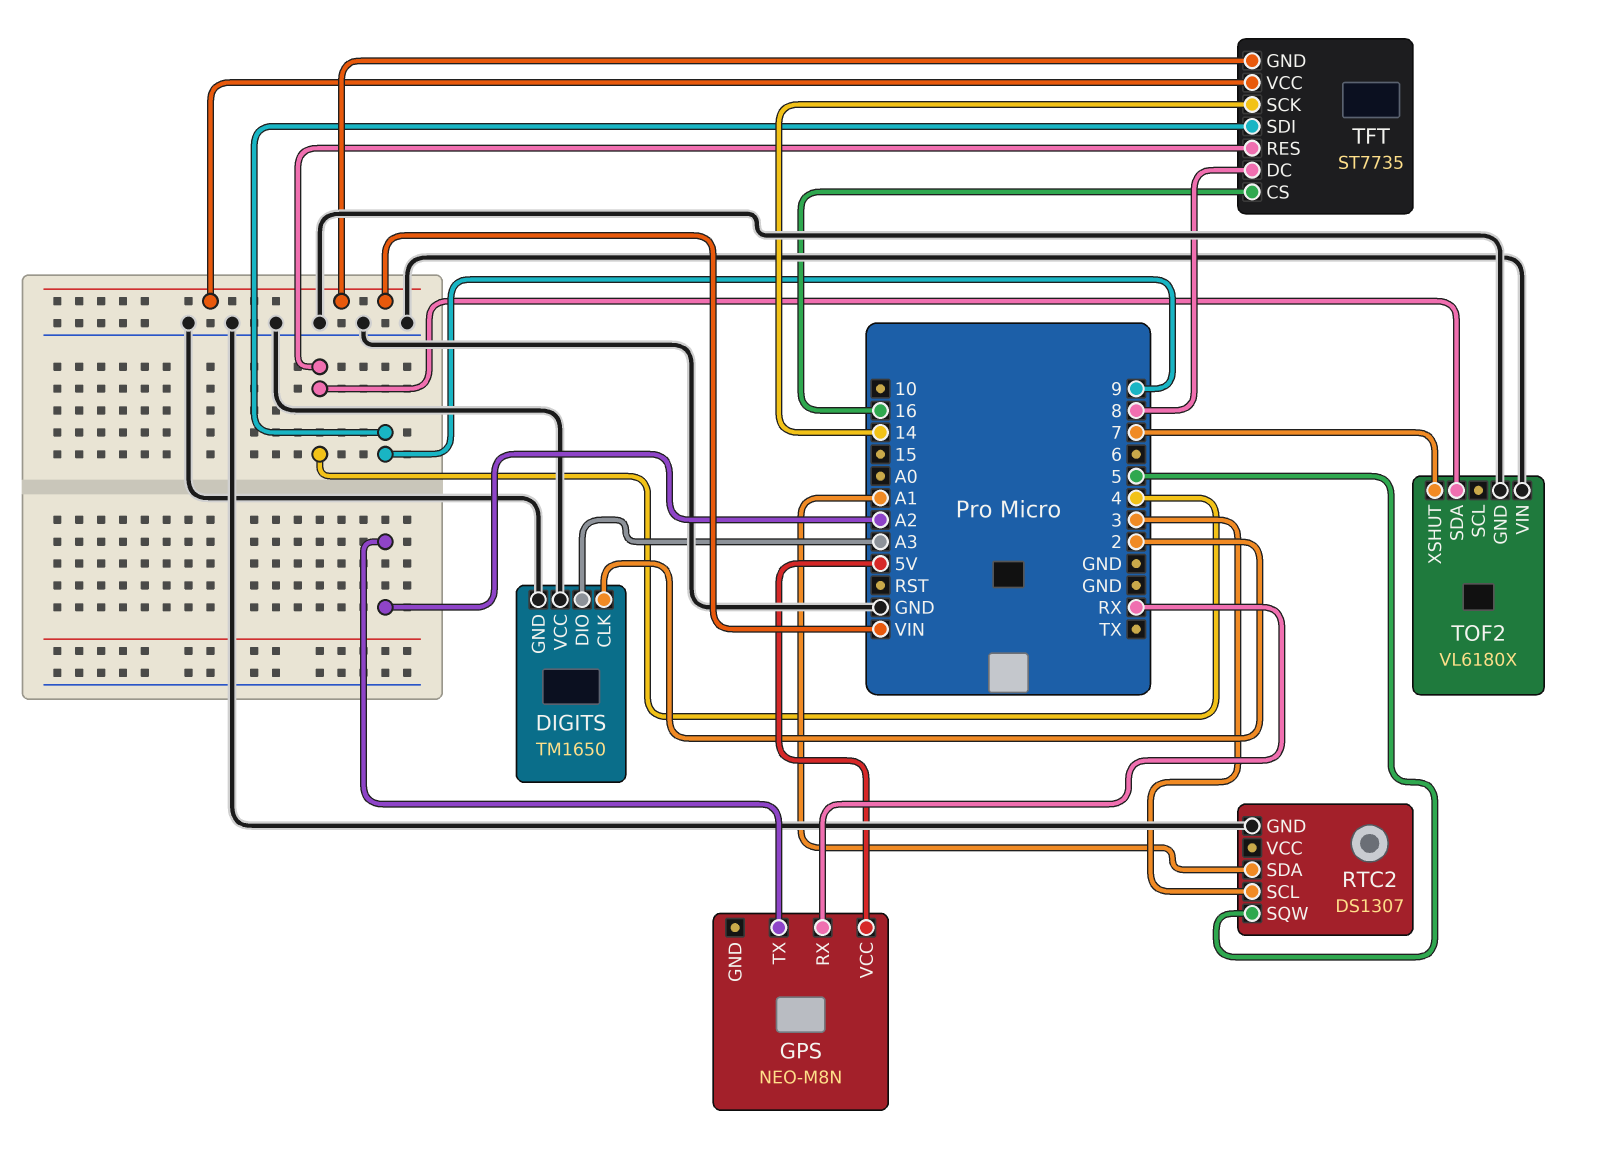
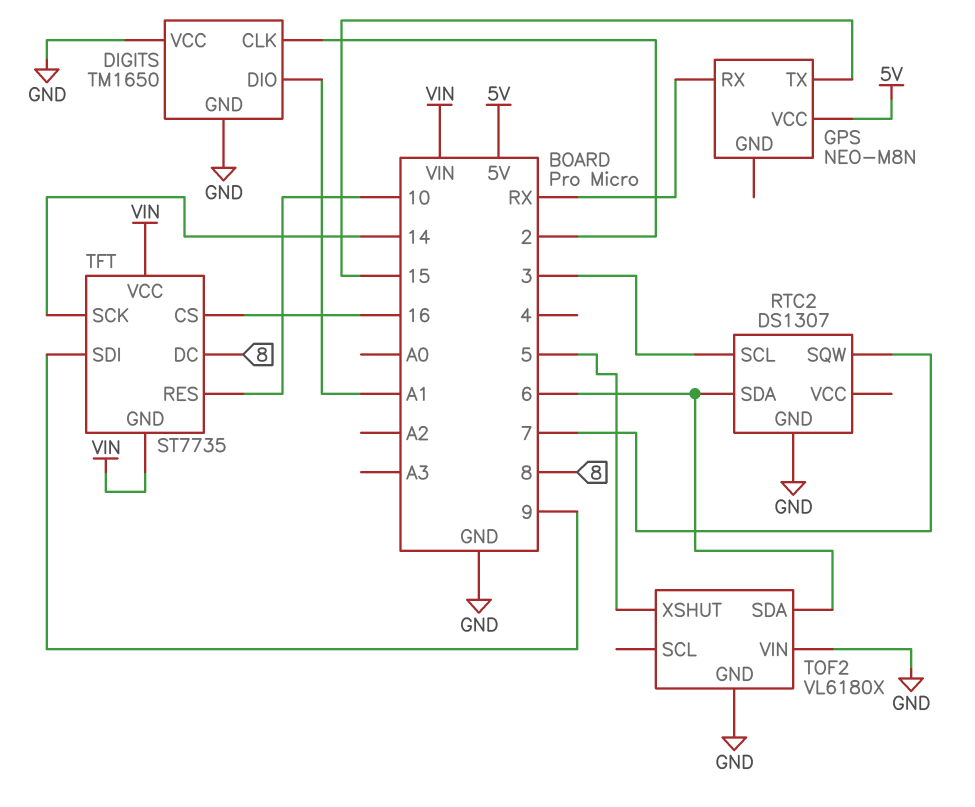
DIGITS pin DIO: A3 -> A1
GPS pin TX: A2 -> 15
RTC2 pin SDA: A1 -> 6
RTC2 pin SQW: 5 -> 7
TFT pin RES: 4 -> 10
TOF2 pin SDA: 4 -> 6
TOF2 pin XSHUT: 7 -> 5

